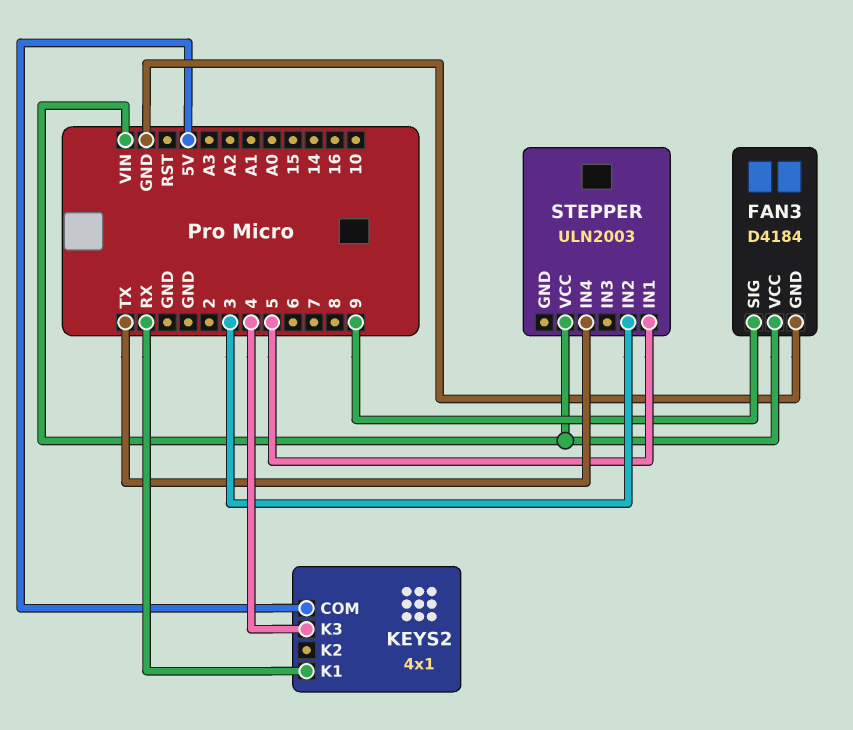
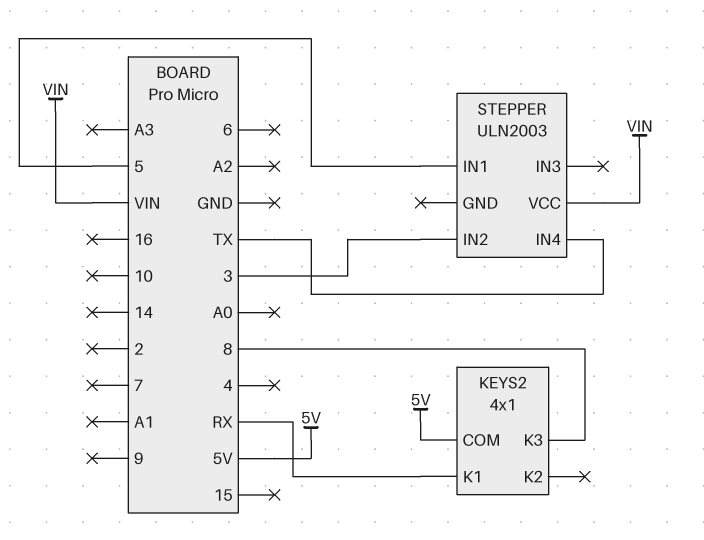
FAN3: D4184 -> none
FAN3 pin GND: GND -> none
FAN3 pin SIG: 9 -> none
FAN3 pin VCC: VIN -> none
KEYS2 pin K3: 4 -> 8

